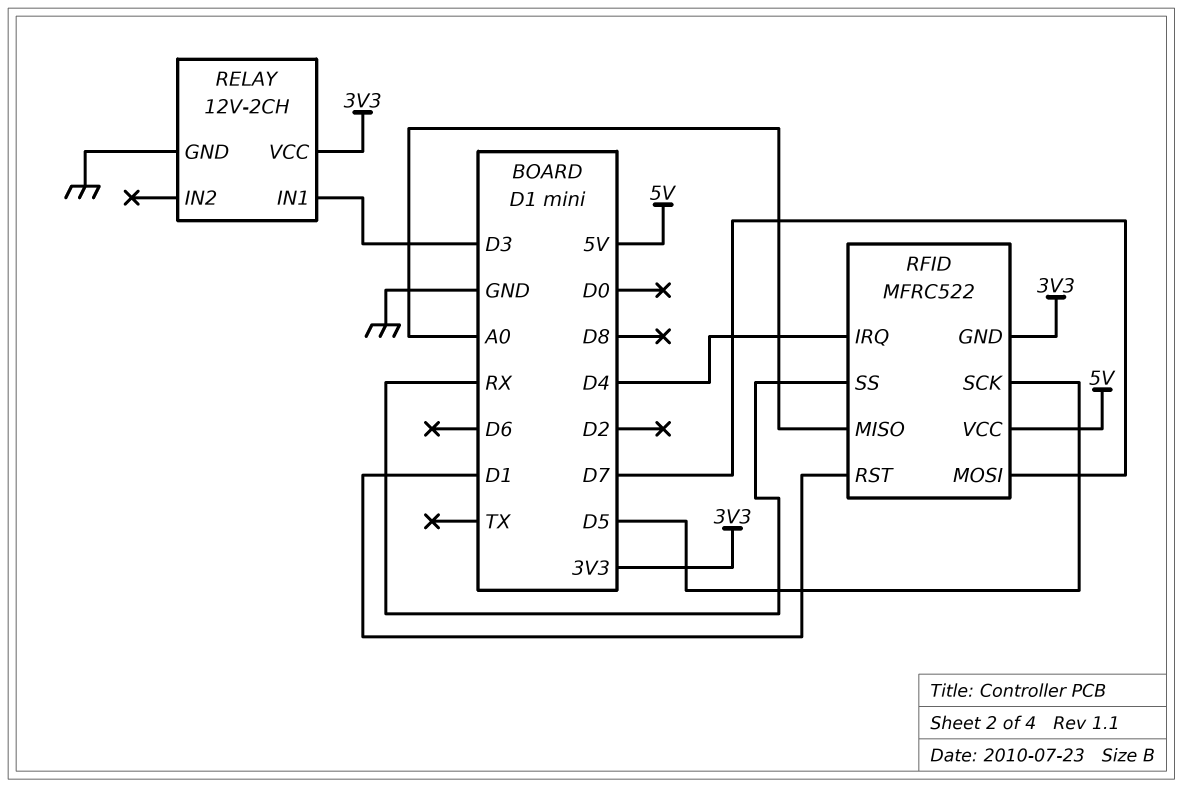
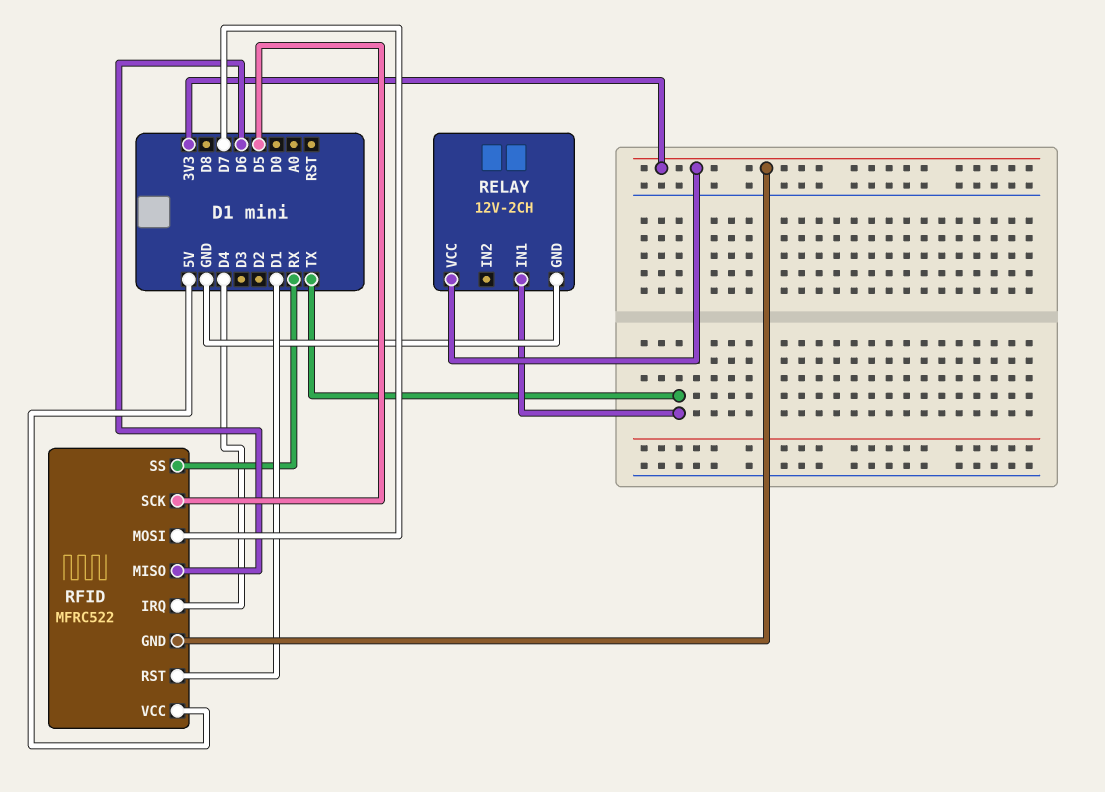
RELAY pin IN1: D3 -> TX
RFID pin MISO: A0 -> D6

